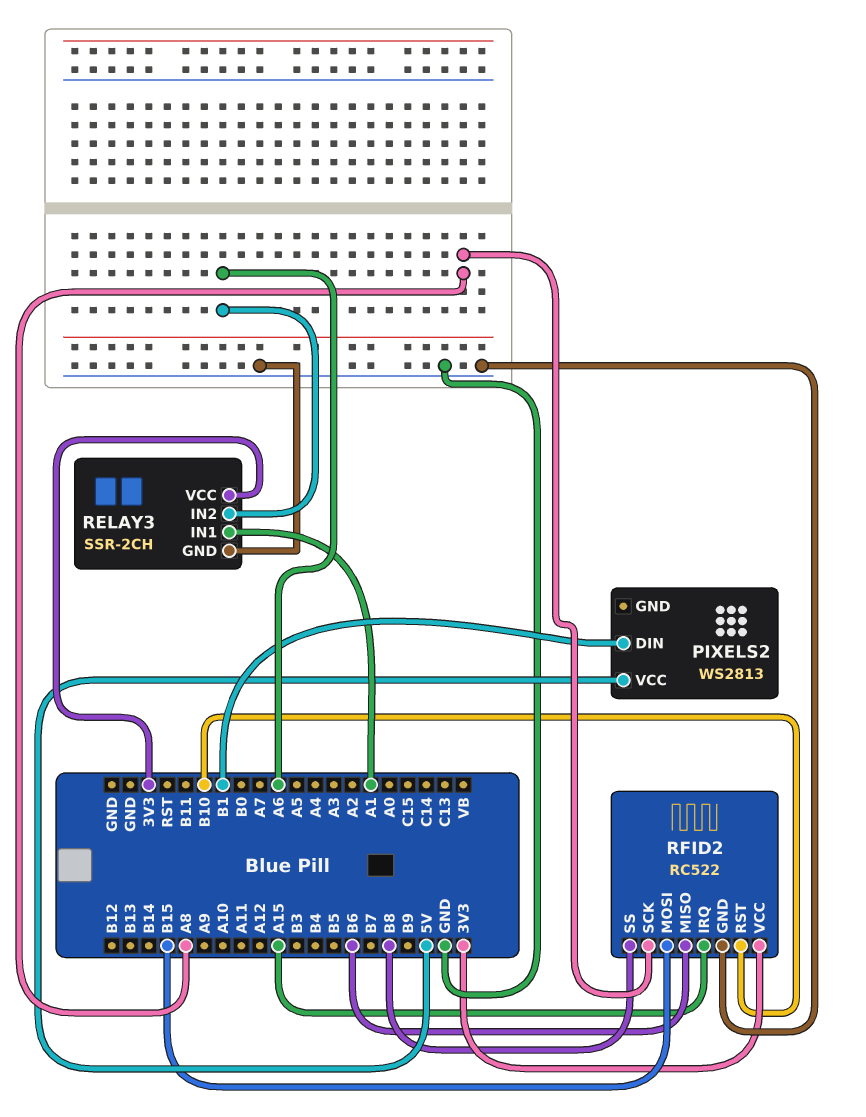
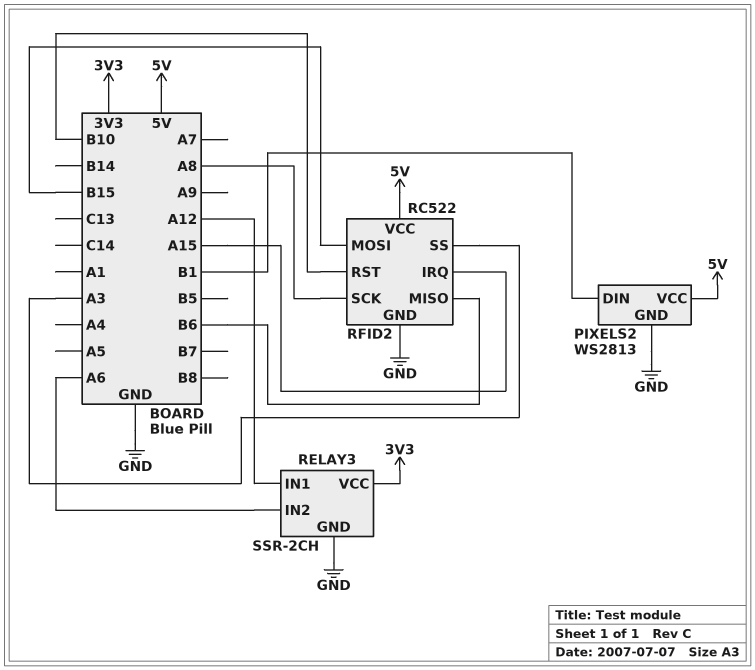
PIXELS2 pin GND: none -> GND
RELAY3 pin IN1: A1 -> A12
RFID2 pin SS: B8 -> A3
RFID2 pin VCC: 3V3 -> 5V

